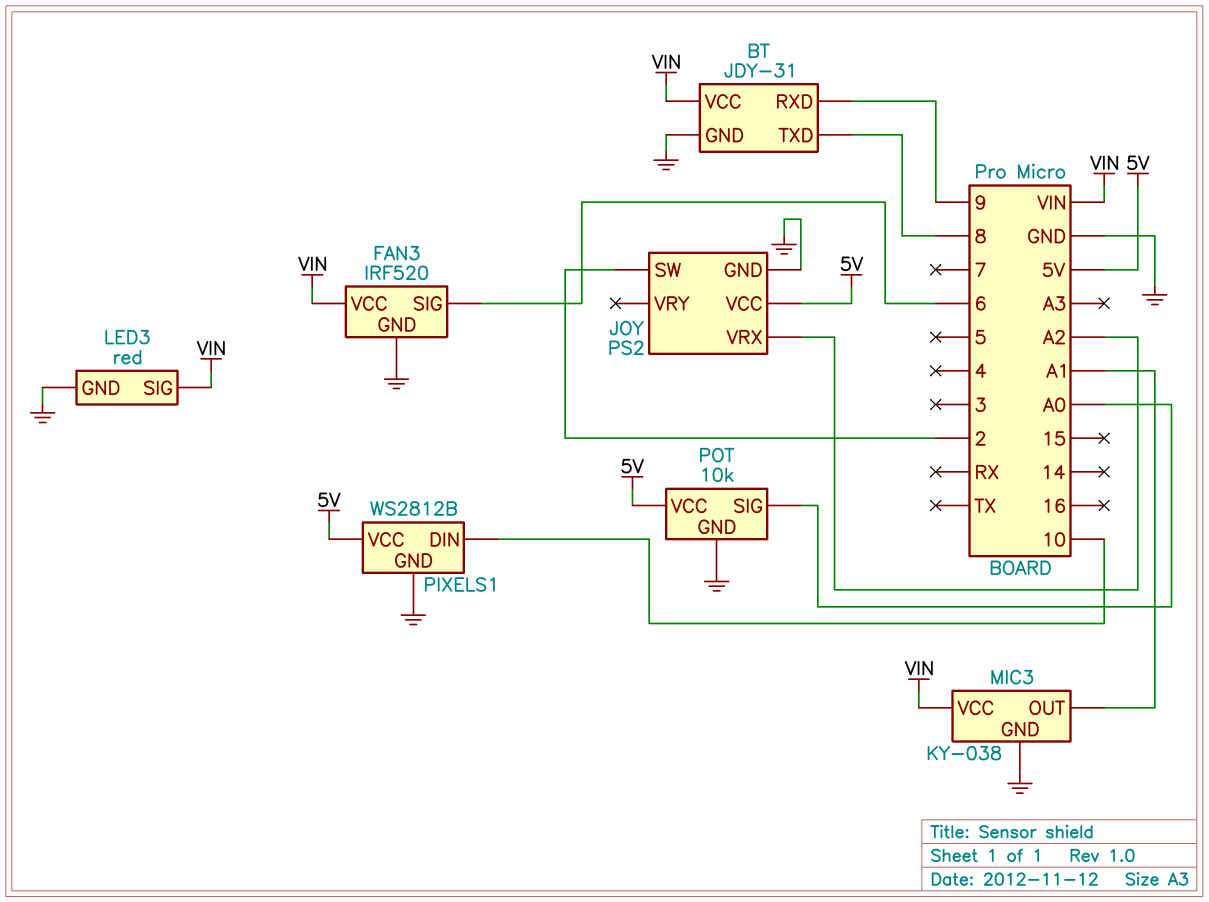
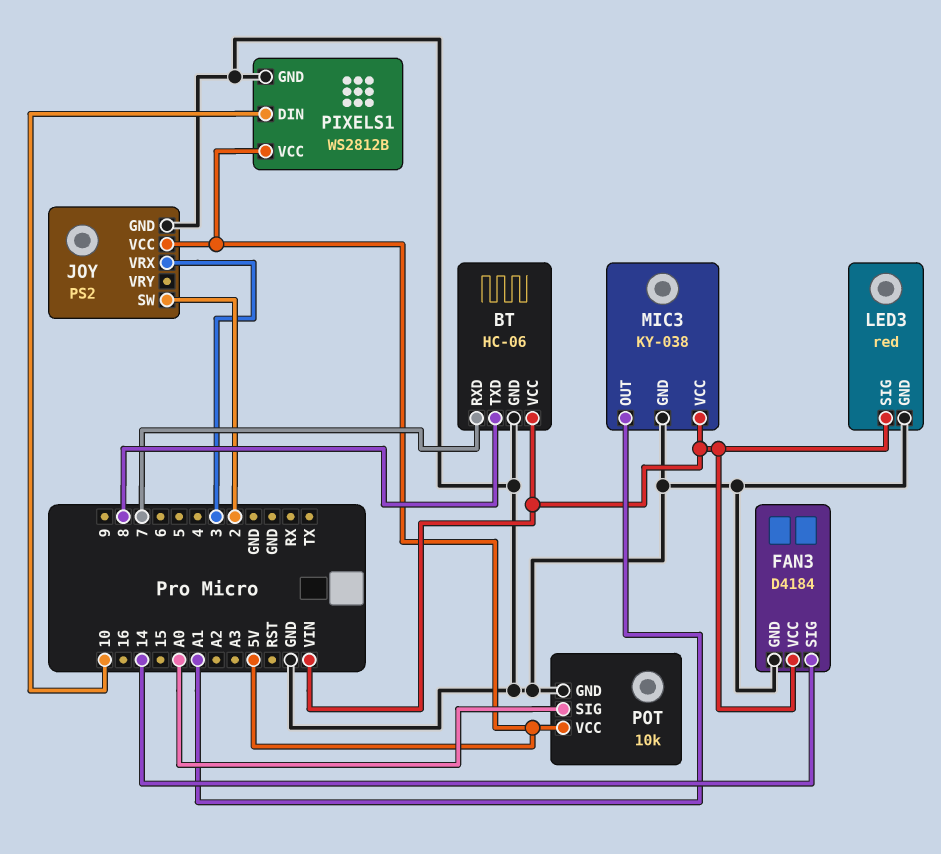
BT: JDY-31 -> HC-06
BT pin RXD: 9 -> 7
FAN3: IRF520 -> D4184
FAN3 pin SIG: 6 -> 14
JOY pin VRX: A2 -> 3

